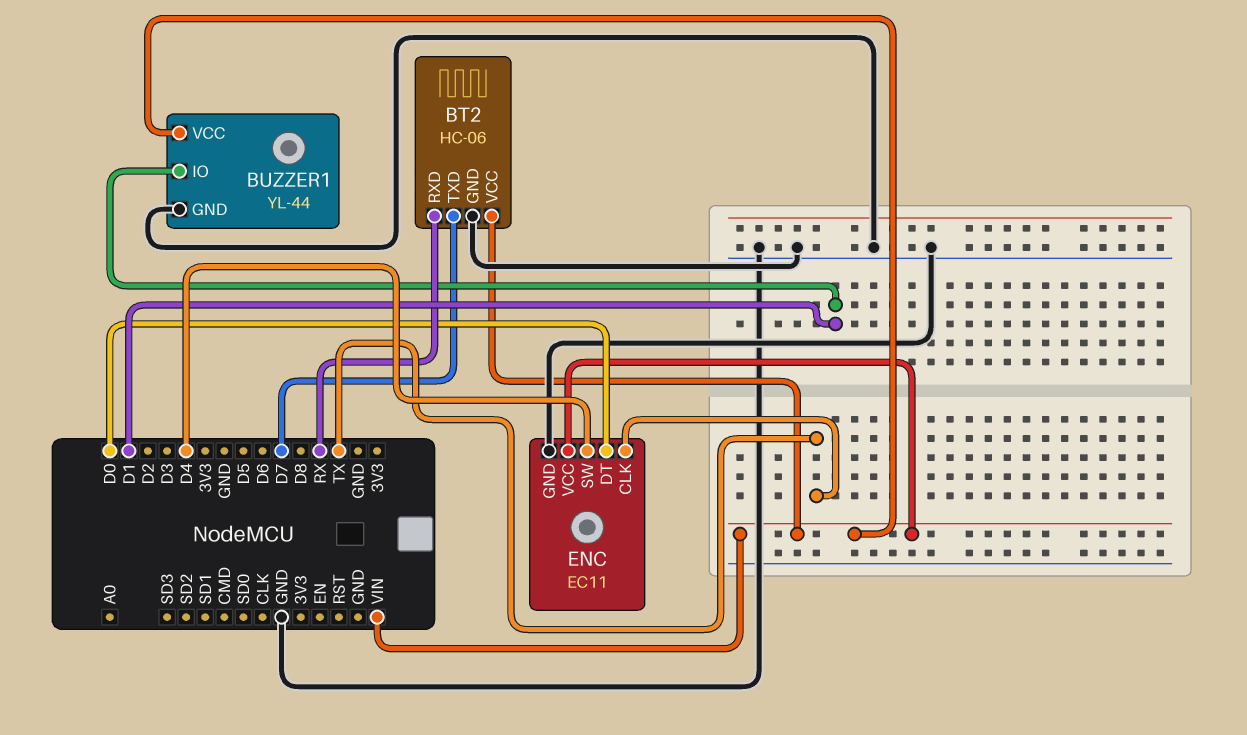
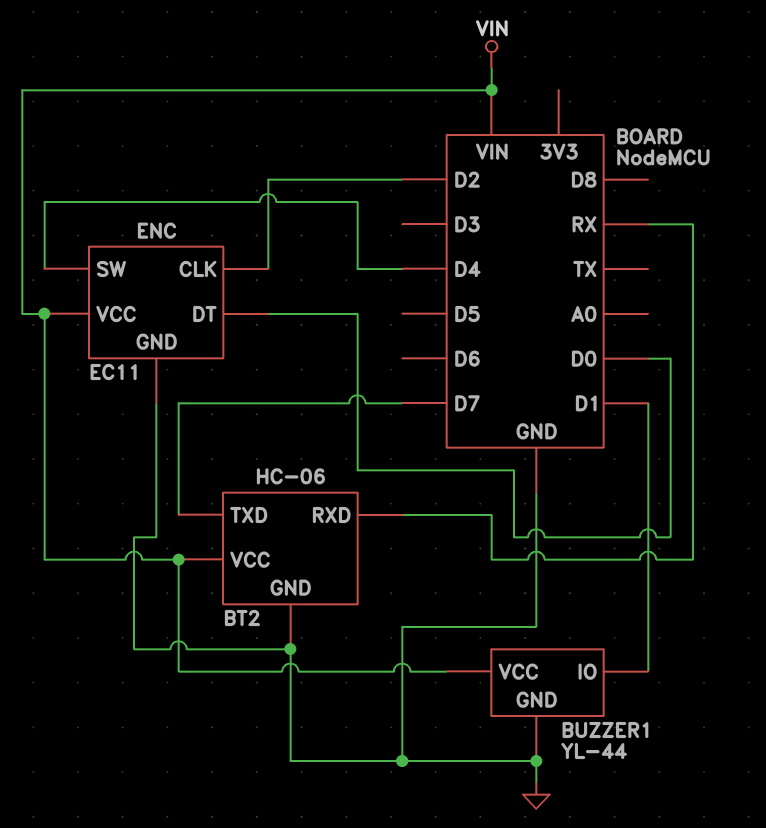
ENC pin CLK: TX -> D2

